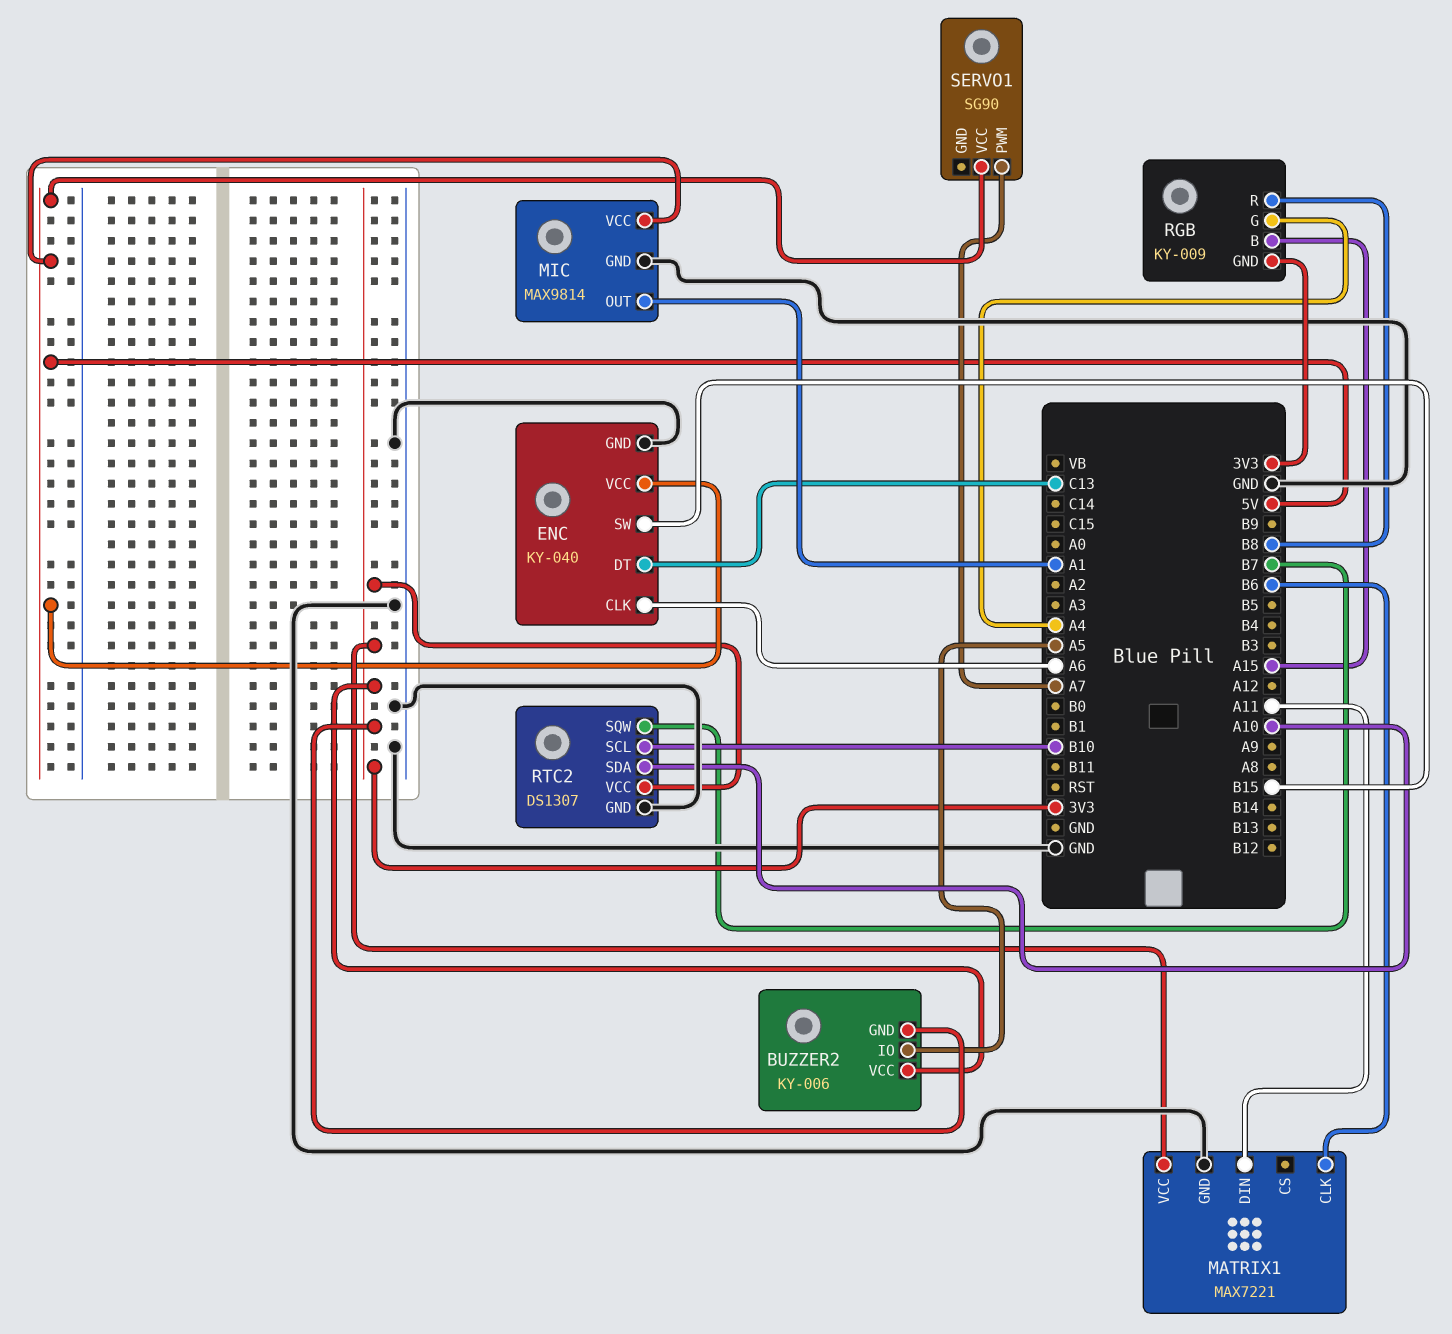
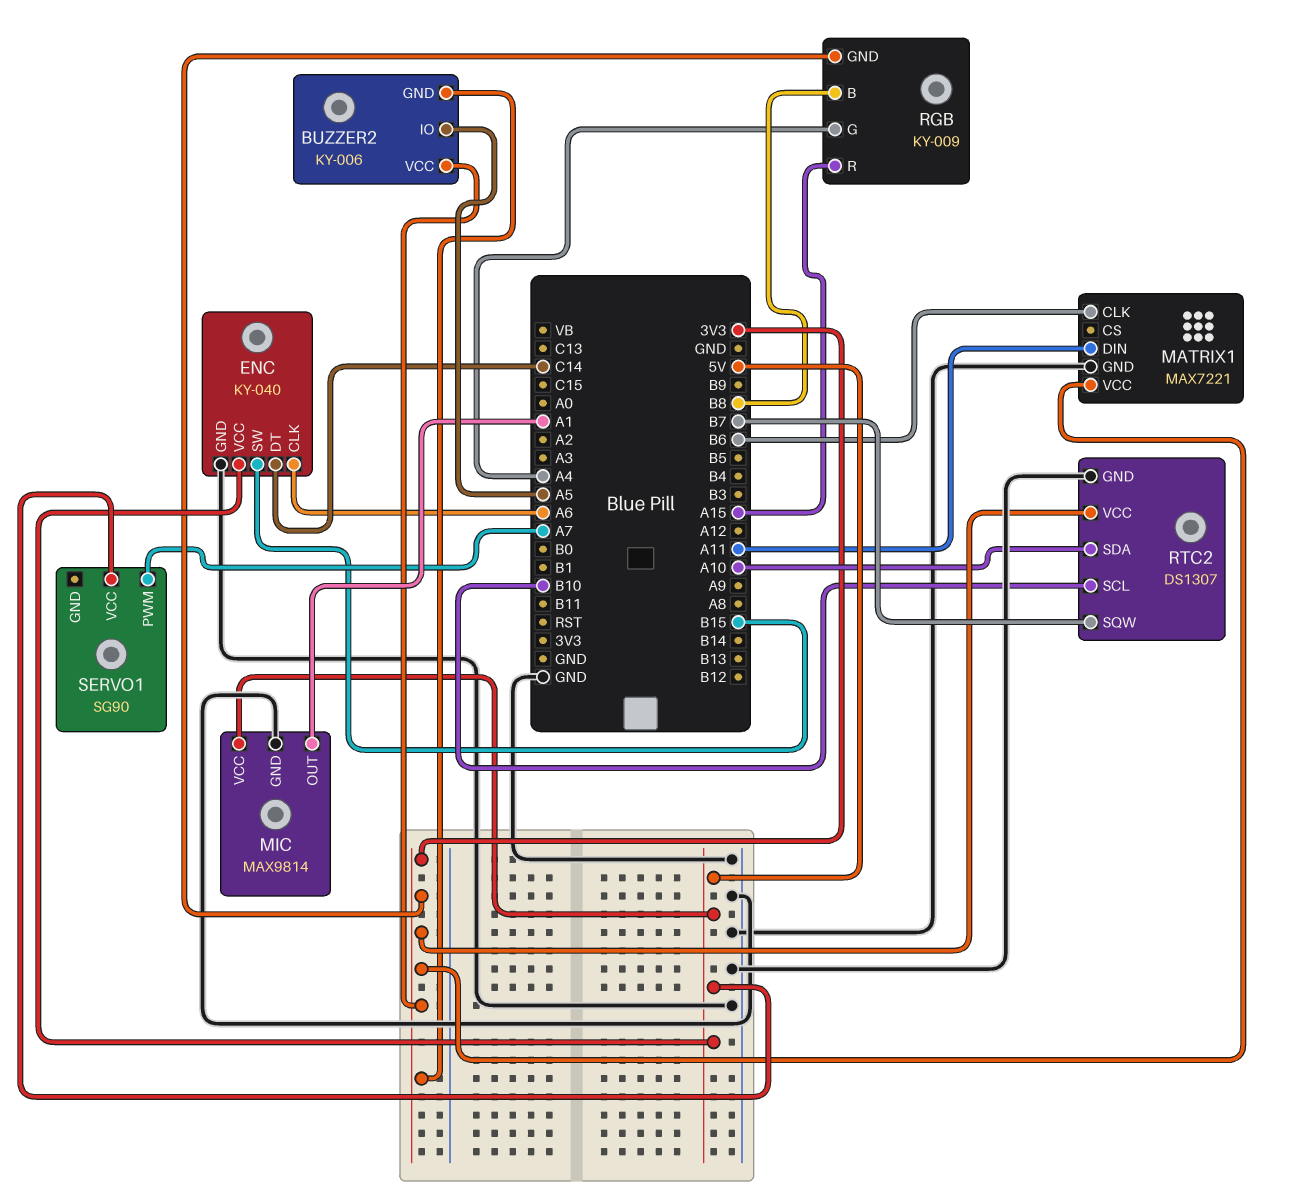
ENC pin DT: C13 -> C14
RGB pin B: A15 -> B8
RGB pin R: B8 -> A15

